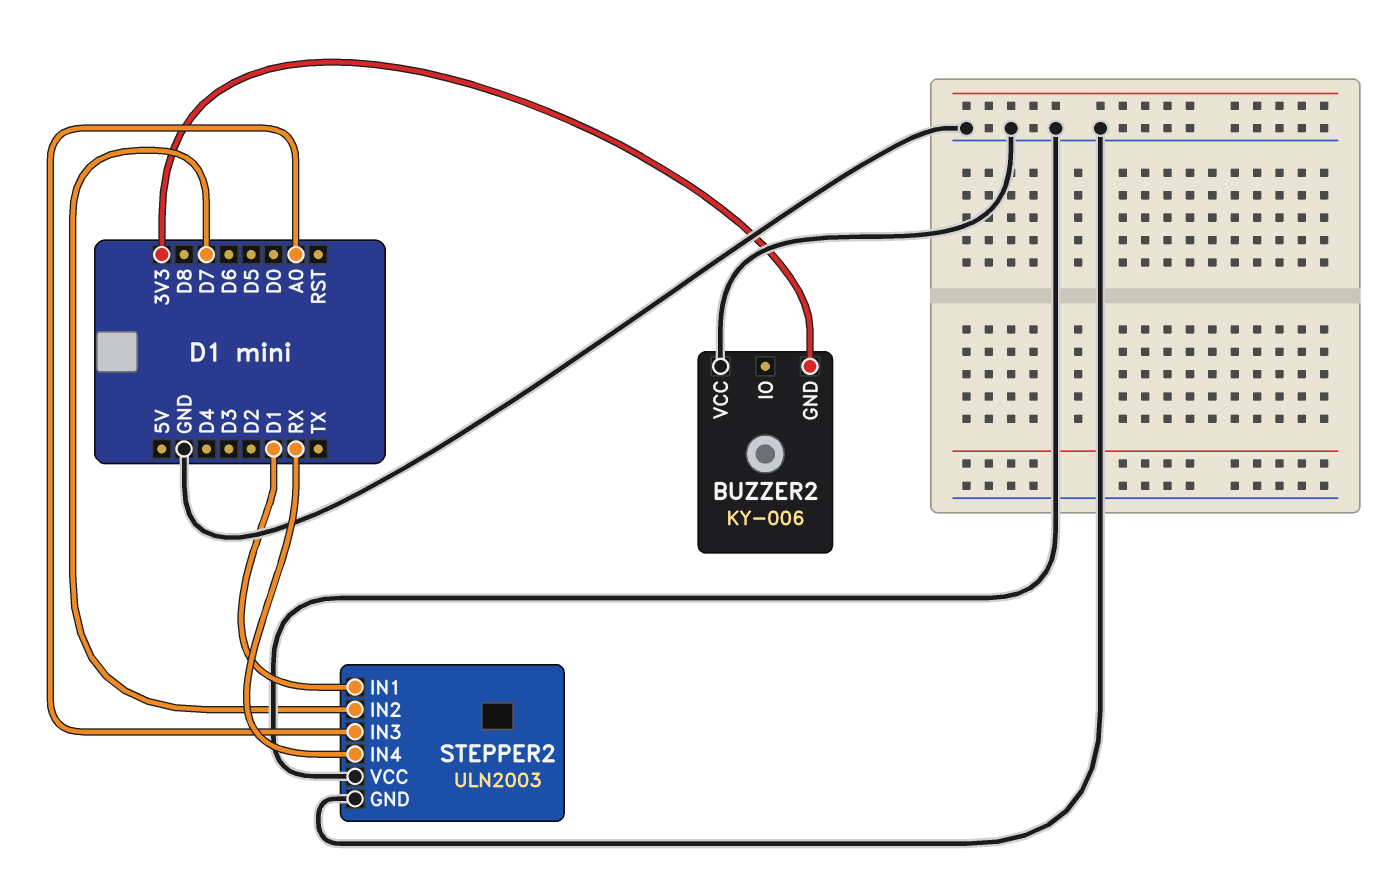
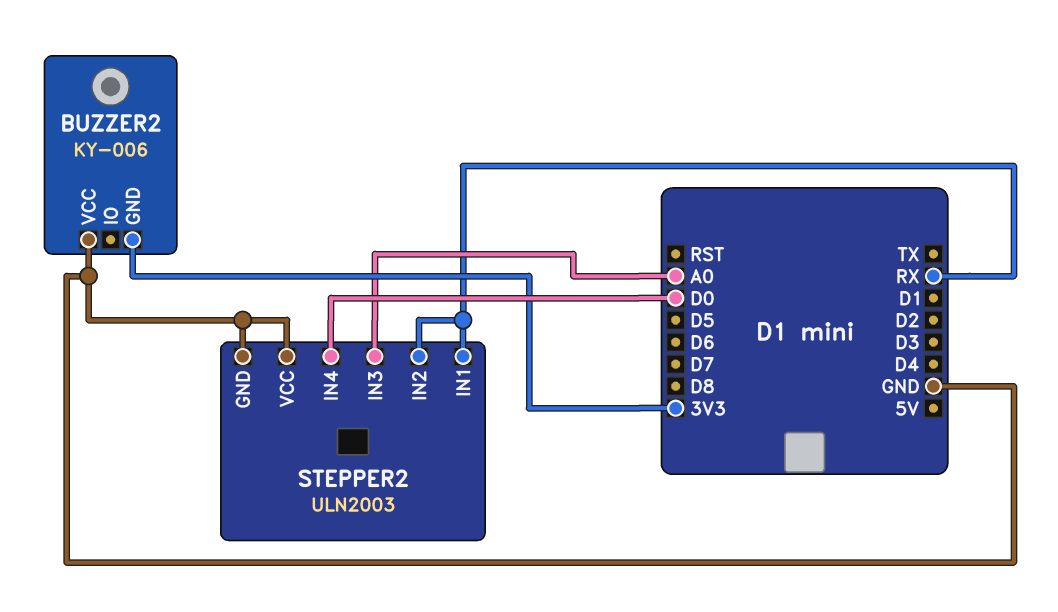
STEPPER2 pin IN1: D1 -> RX
STEPPER2 pin IN2: D7 -> RX
STEPPER2 pin IN4: RX -> D0

